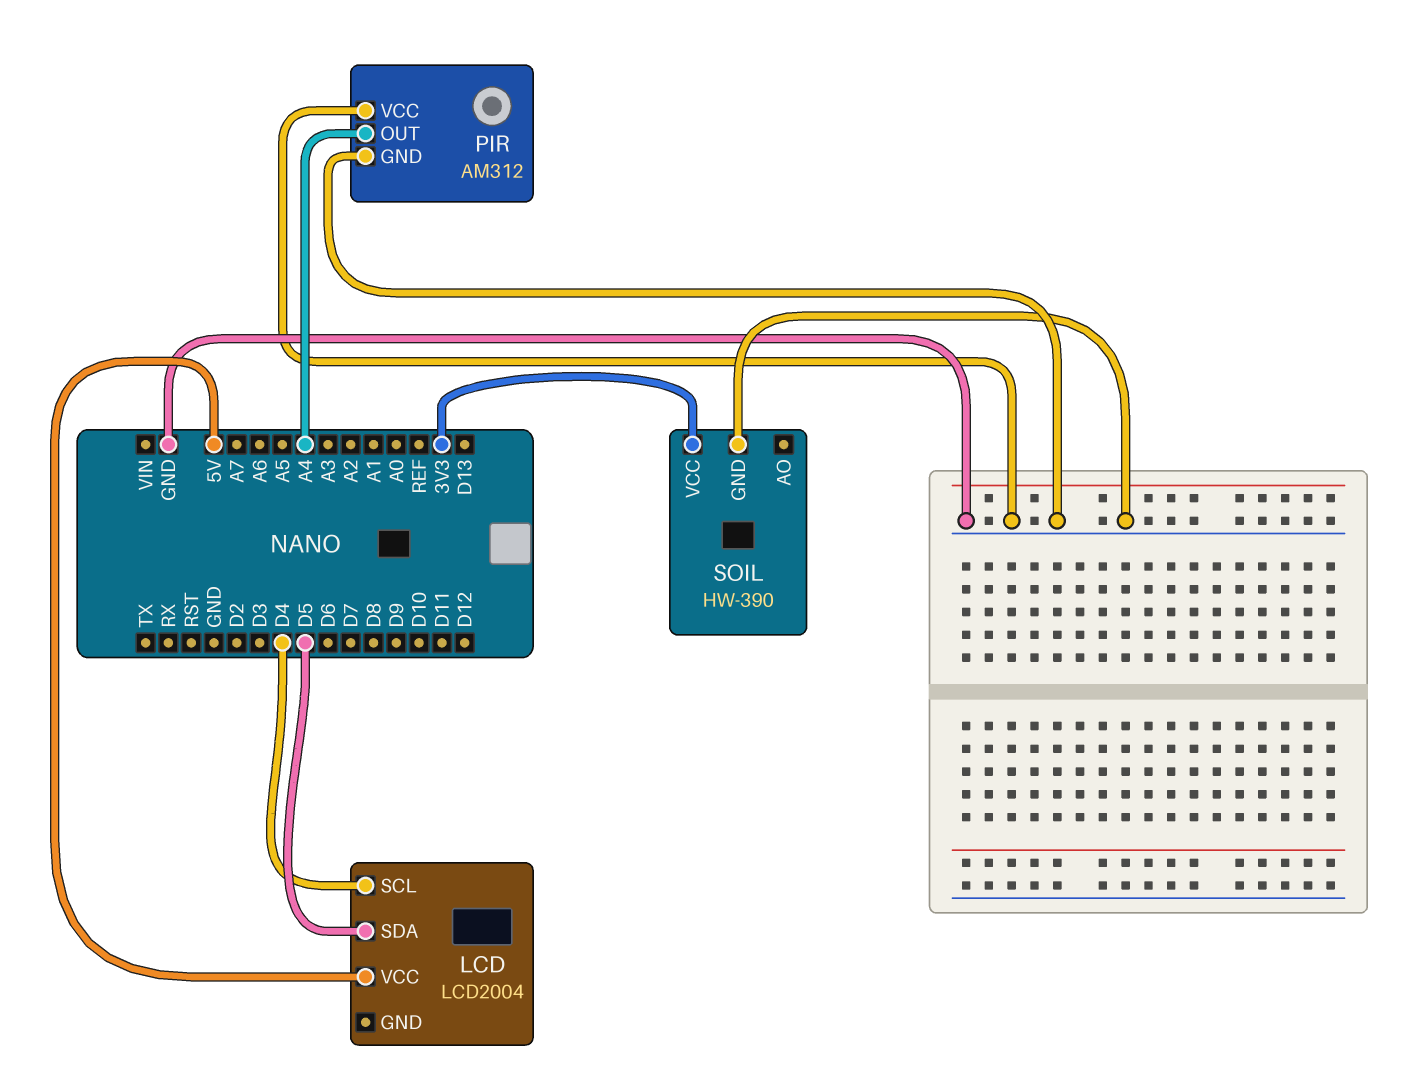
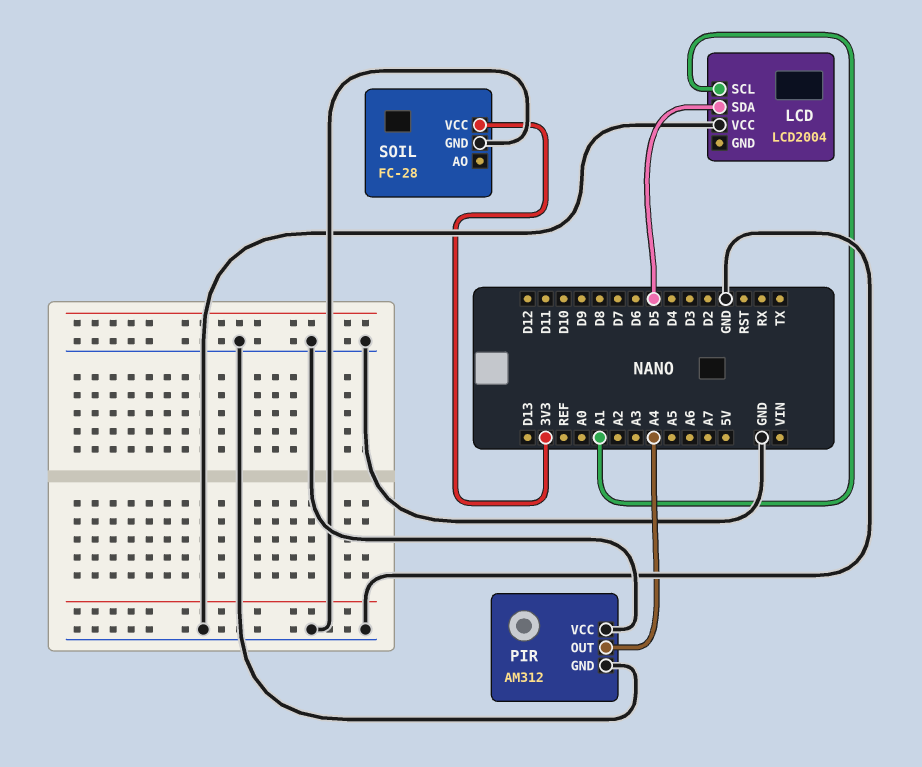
LCD pin SCL: D4 -> A1
LCD pin VCC: 5V -> GND
SOIL: HW-390 -> FC-28

